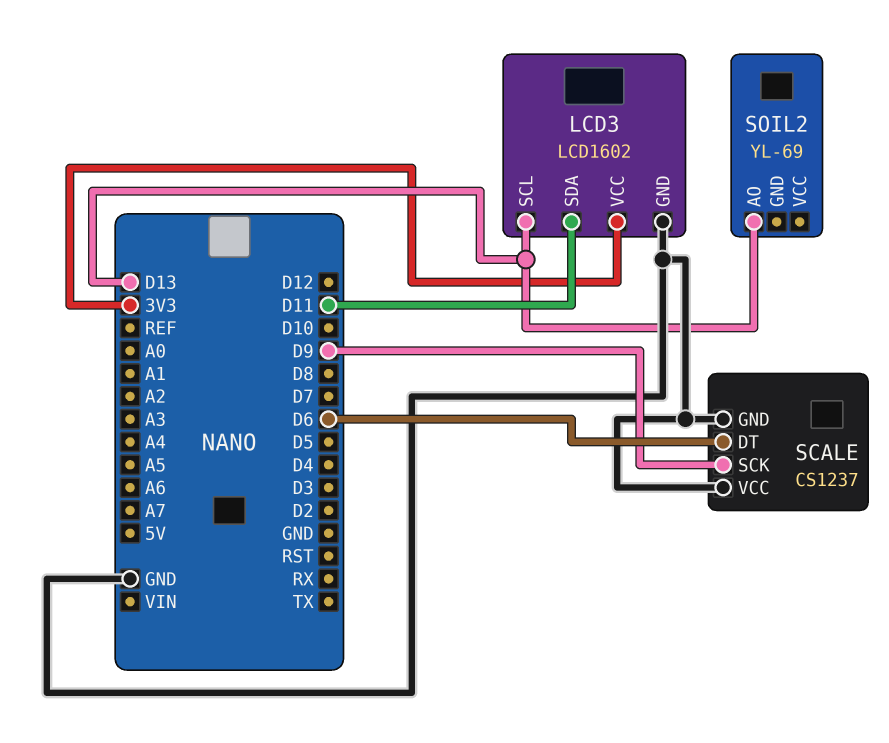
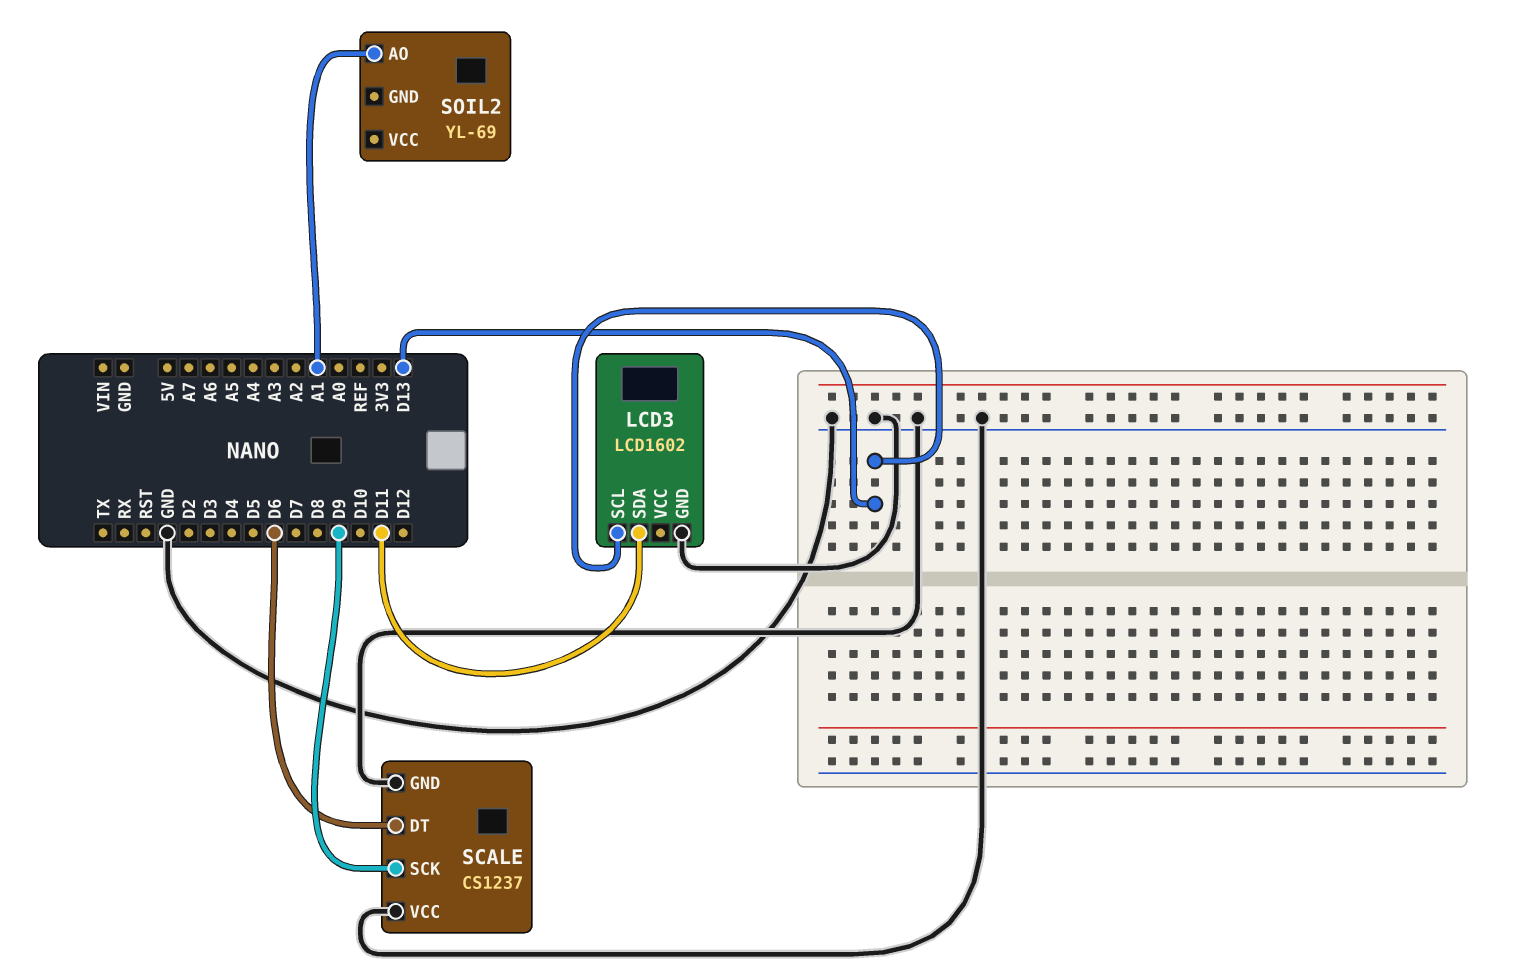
LCD3 pin VCC: 3V3 -> none
SOIL2 pin AO: D13 -> A1

